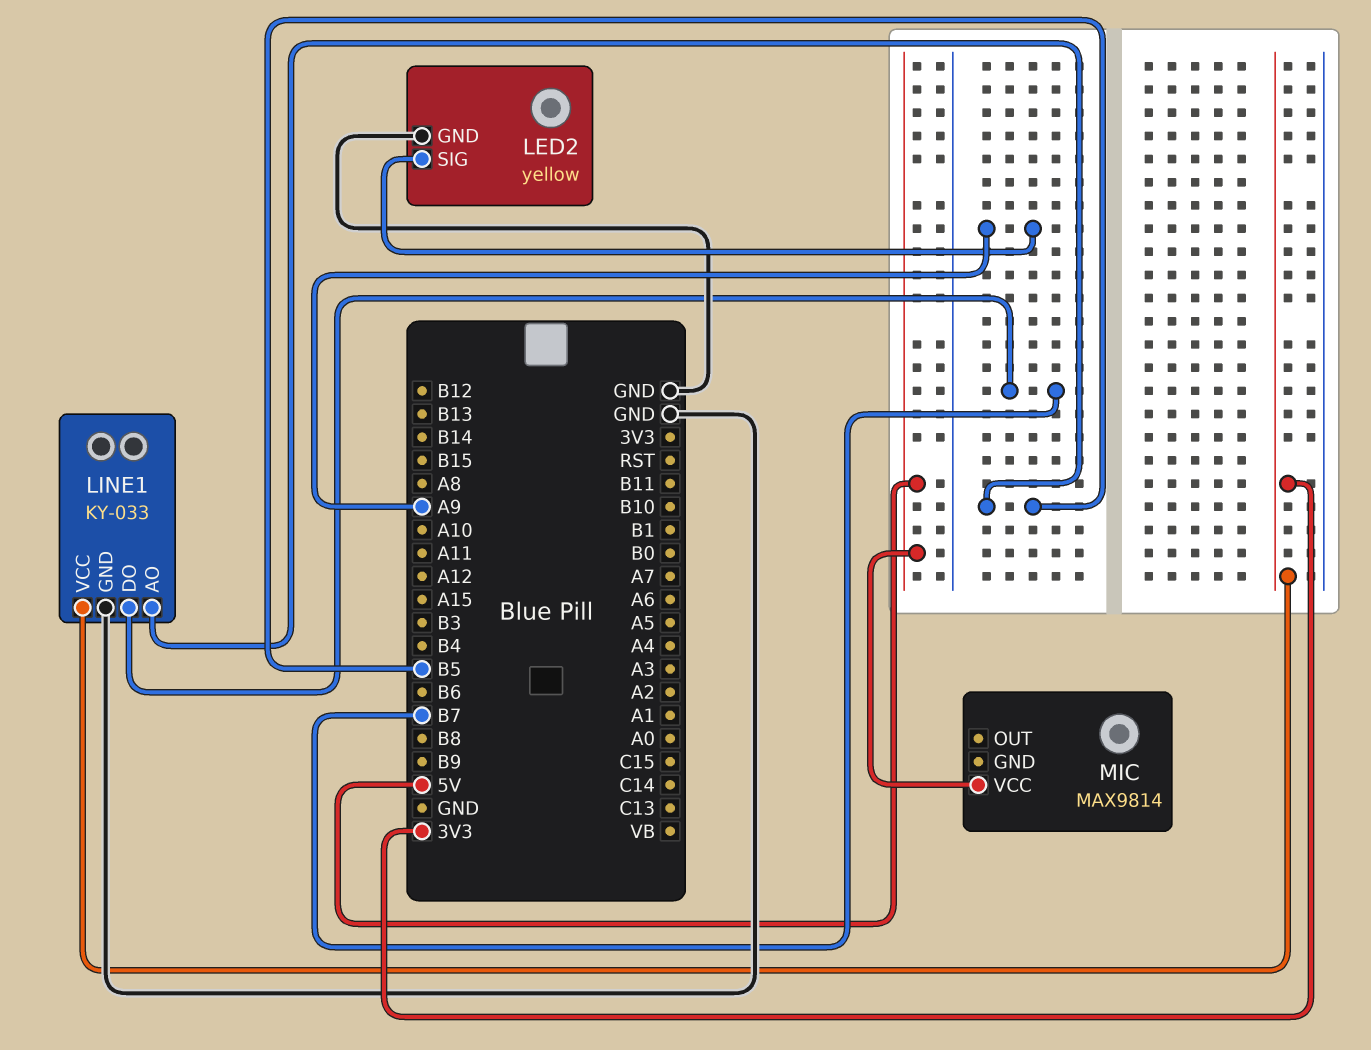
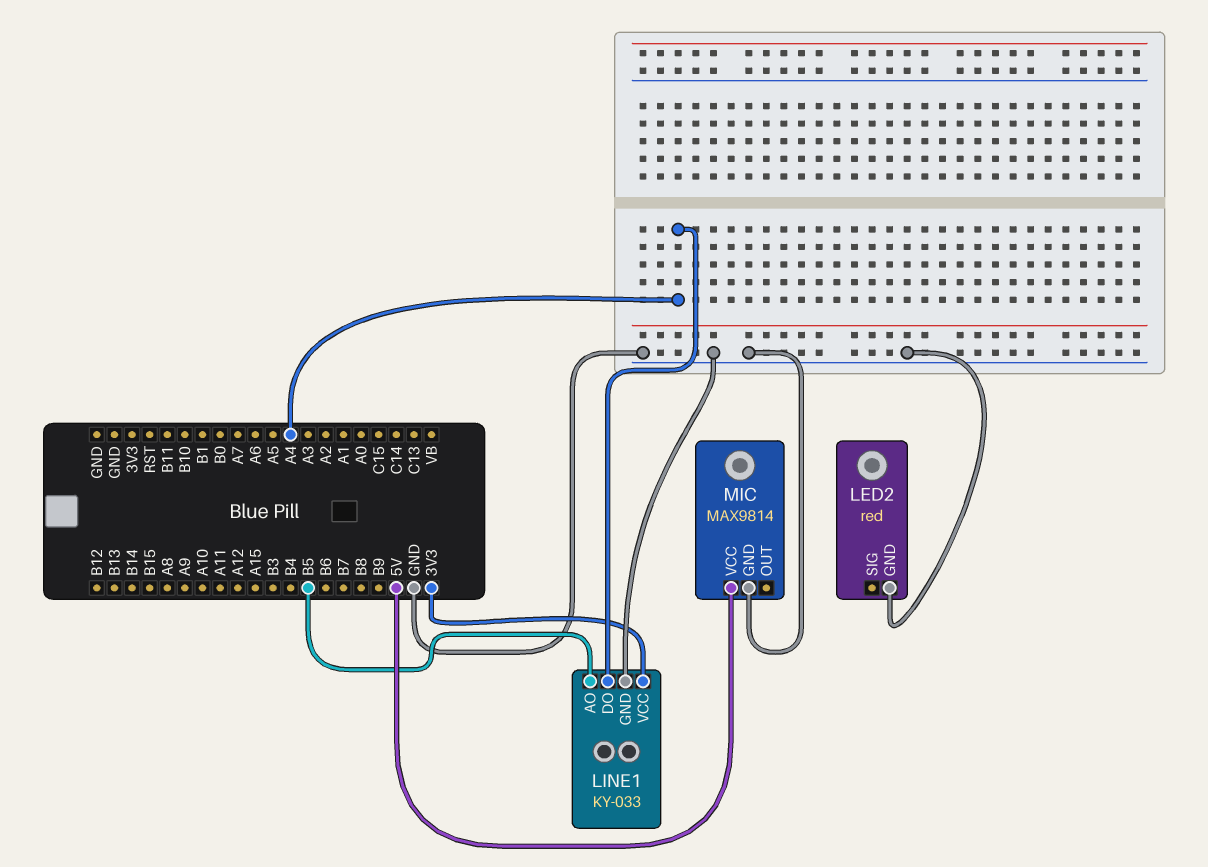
LED2: yellow -> red
LED2 pin SIG: A9 -> none
LINE1 pin DO: B7 -> A4
MIC pin GND: none -> GND

